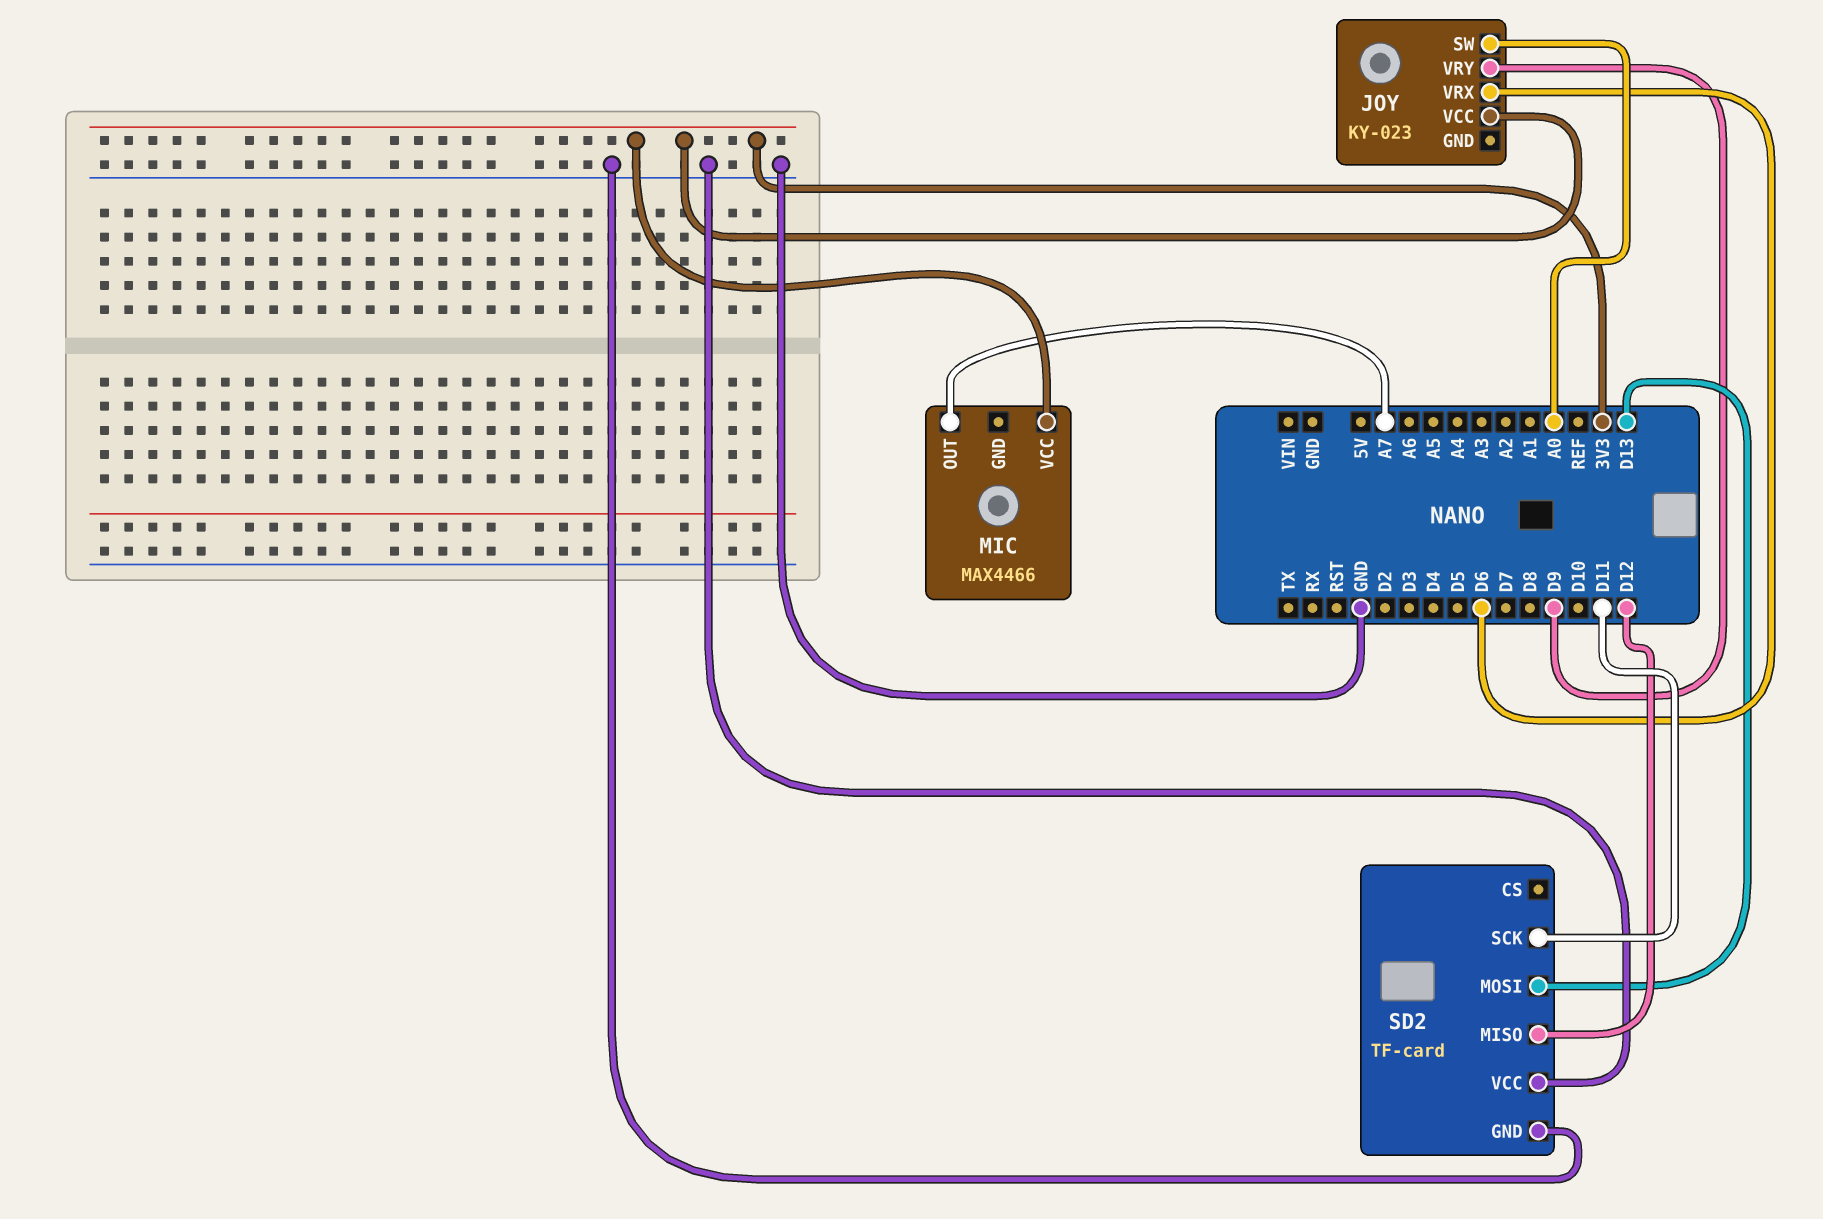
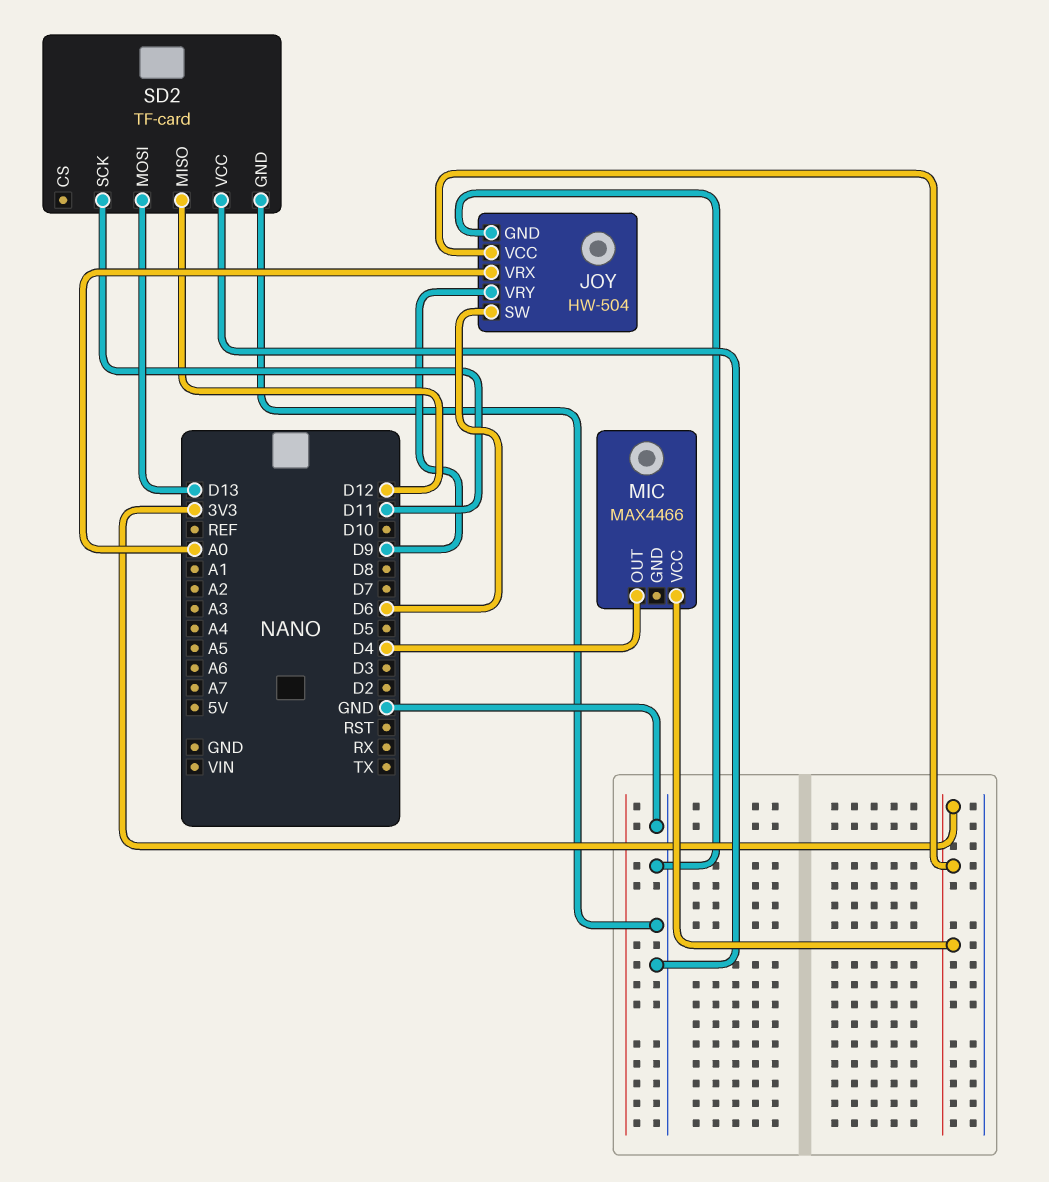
JOY: KY-023 -> HW-504
JOY pin GND: none -> GND
JOY pin SW: A0 -> D6
JOY pin VRX: D6 -> A0
MIC pin OUT: A7 -> D4

